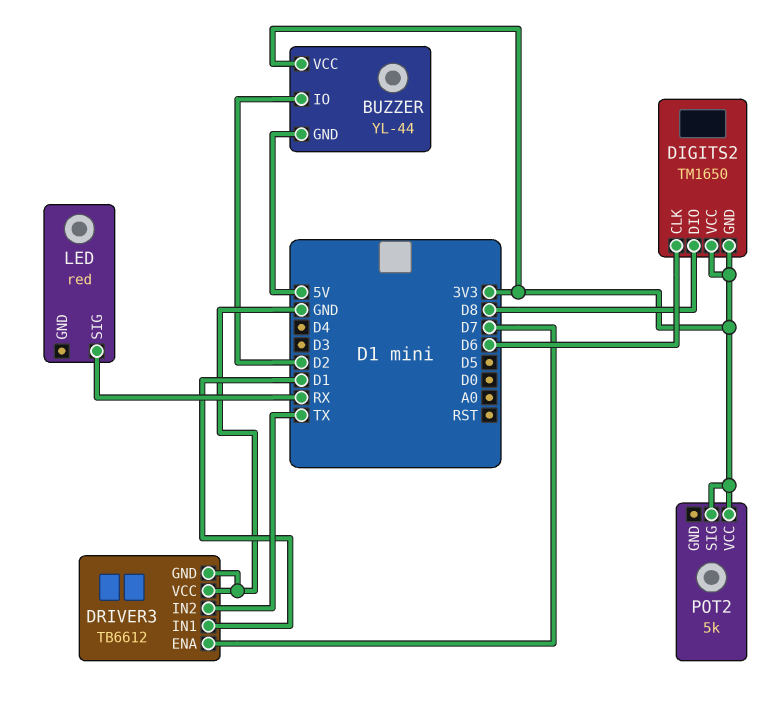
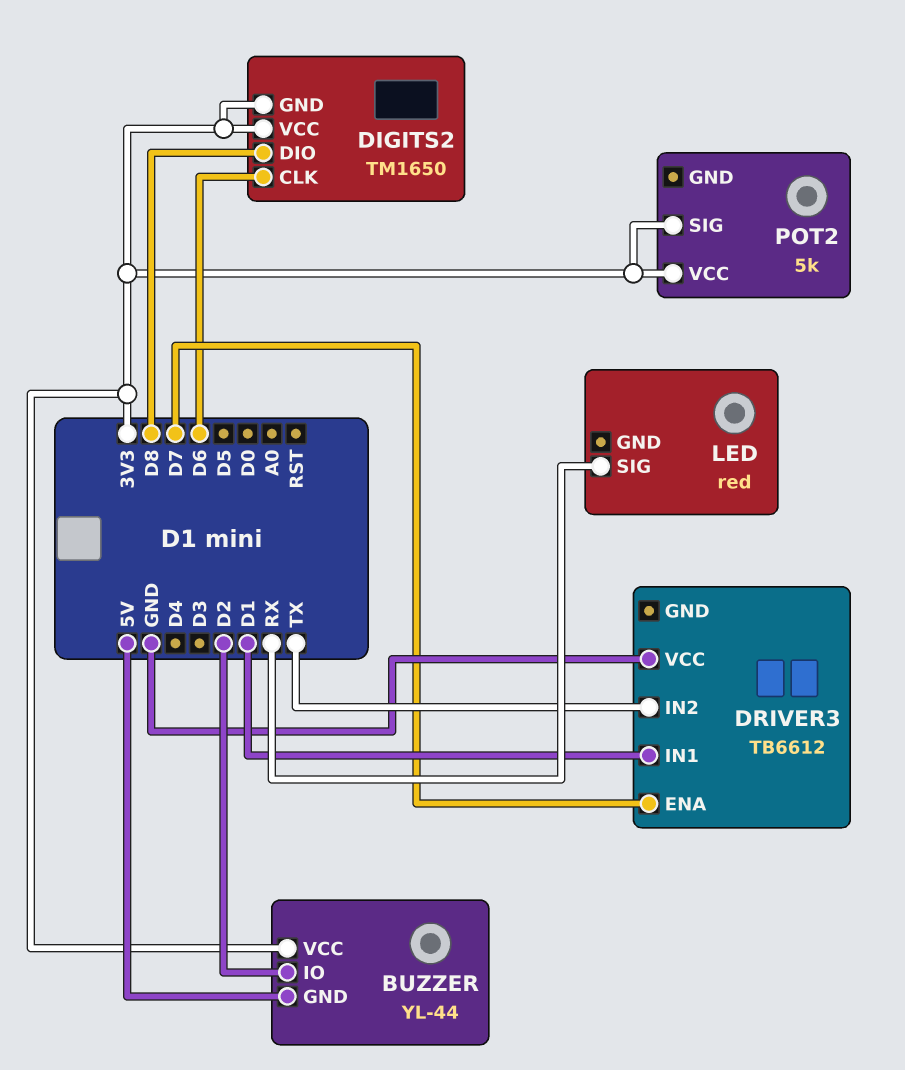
DRIVER3 pin GND: GND -> none

